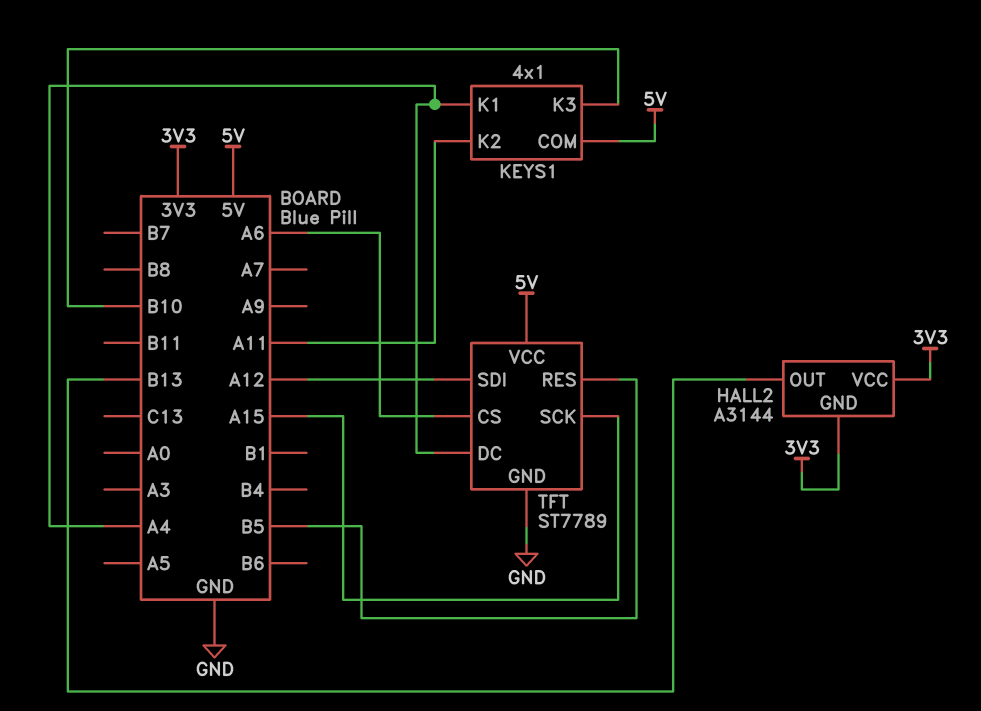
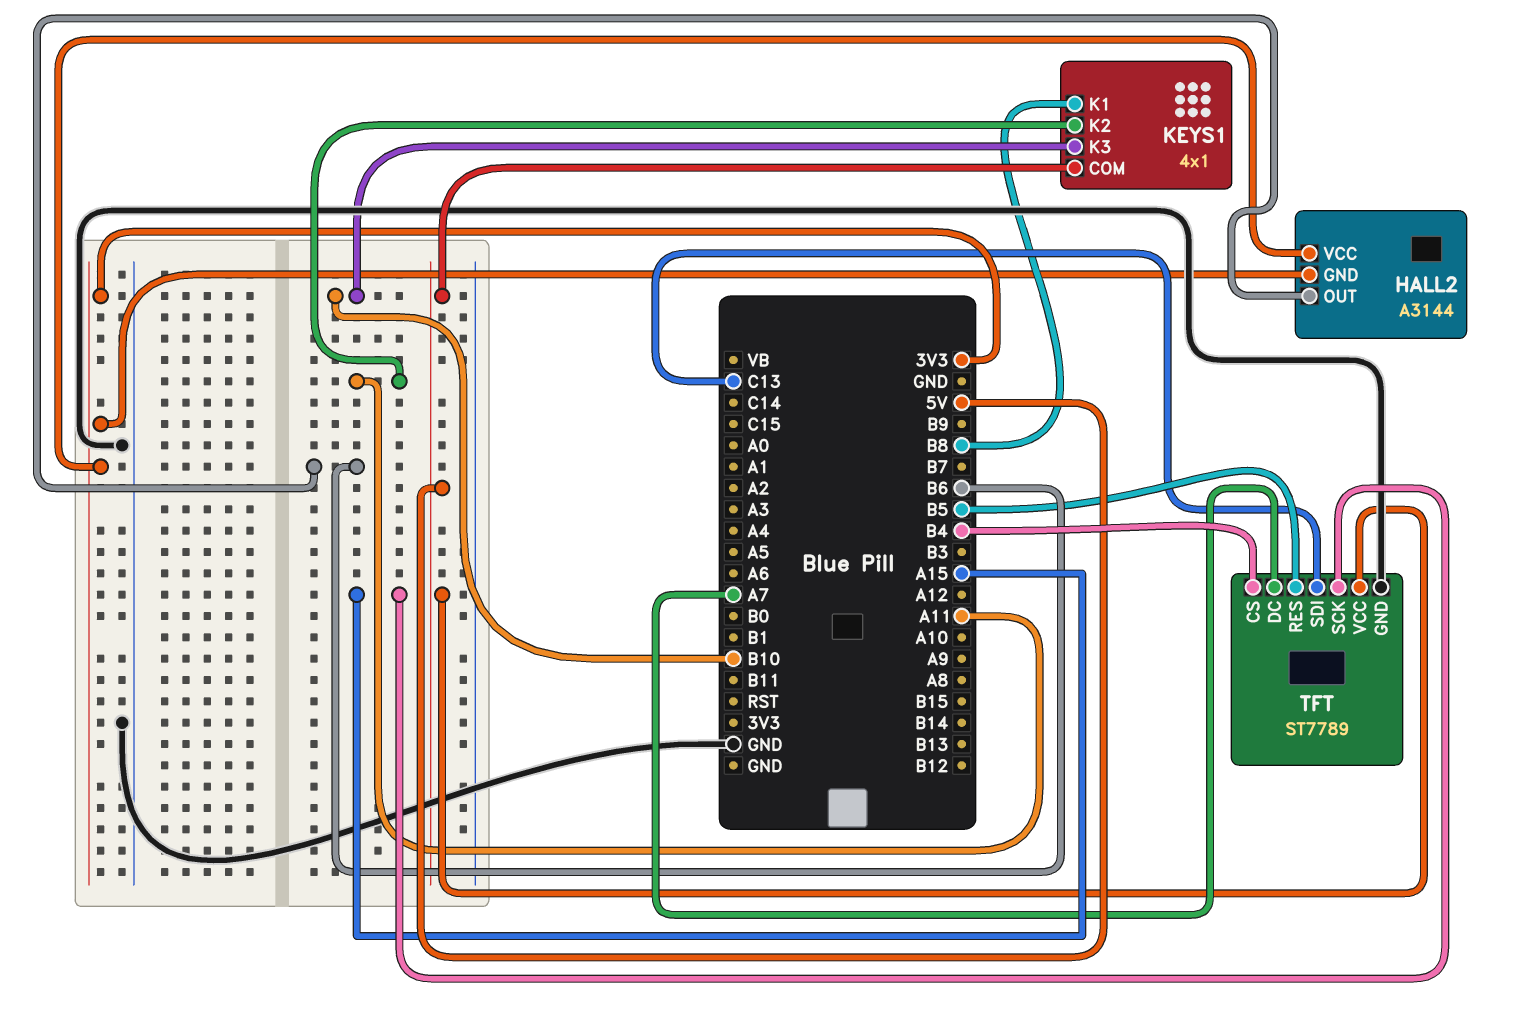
HALL2 pin OUT: B13 -> B6
KEYS1 pin K1: A4 -> B8
TFT pin CS: A6 -> B4
TFT pin DC: A4 -> A7
TFT pin SDI: A12 -> C13

